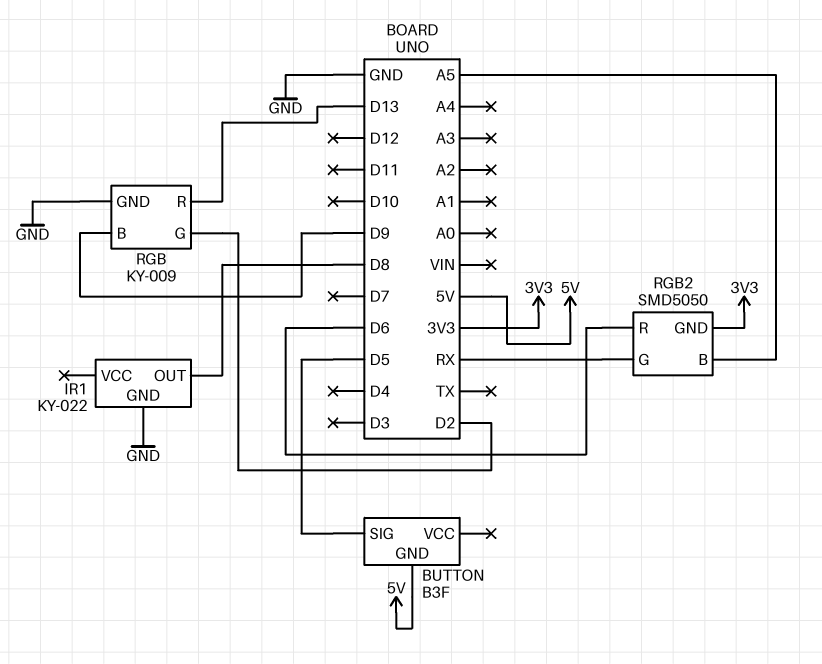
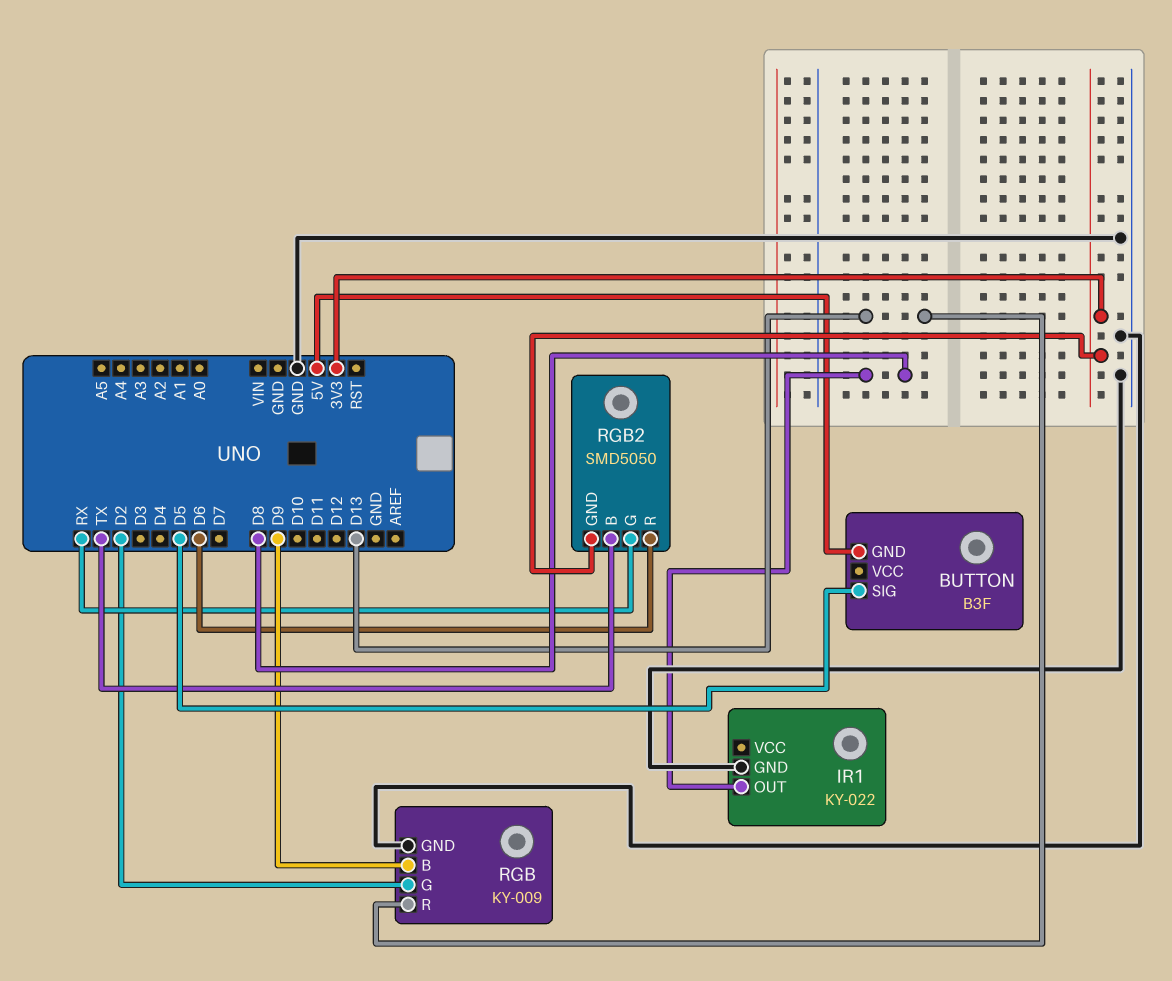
RGB2 pin B: A5 -> TX

